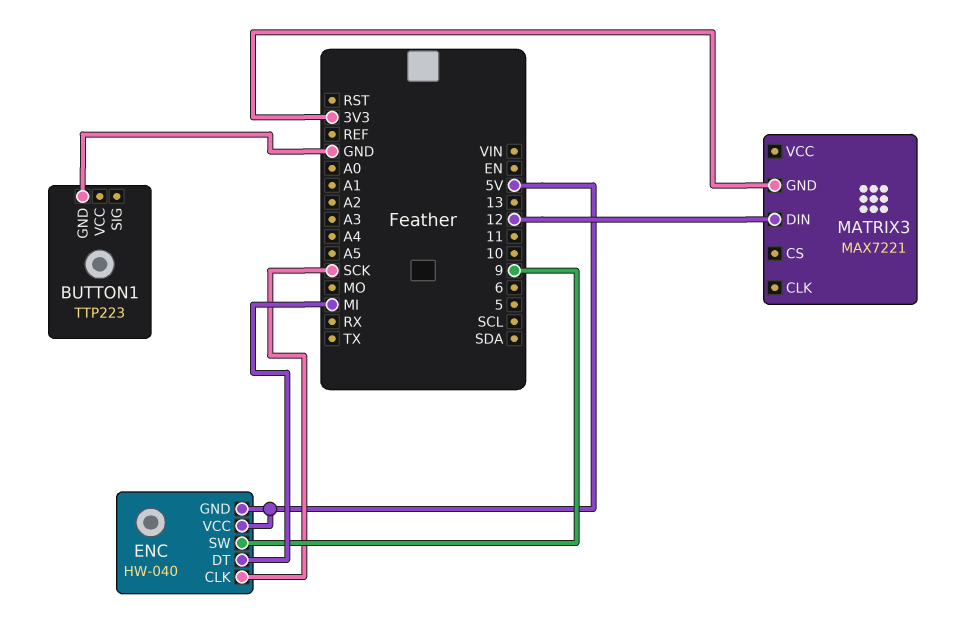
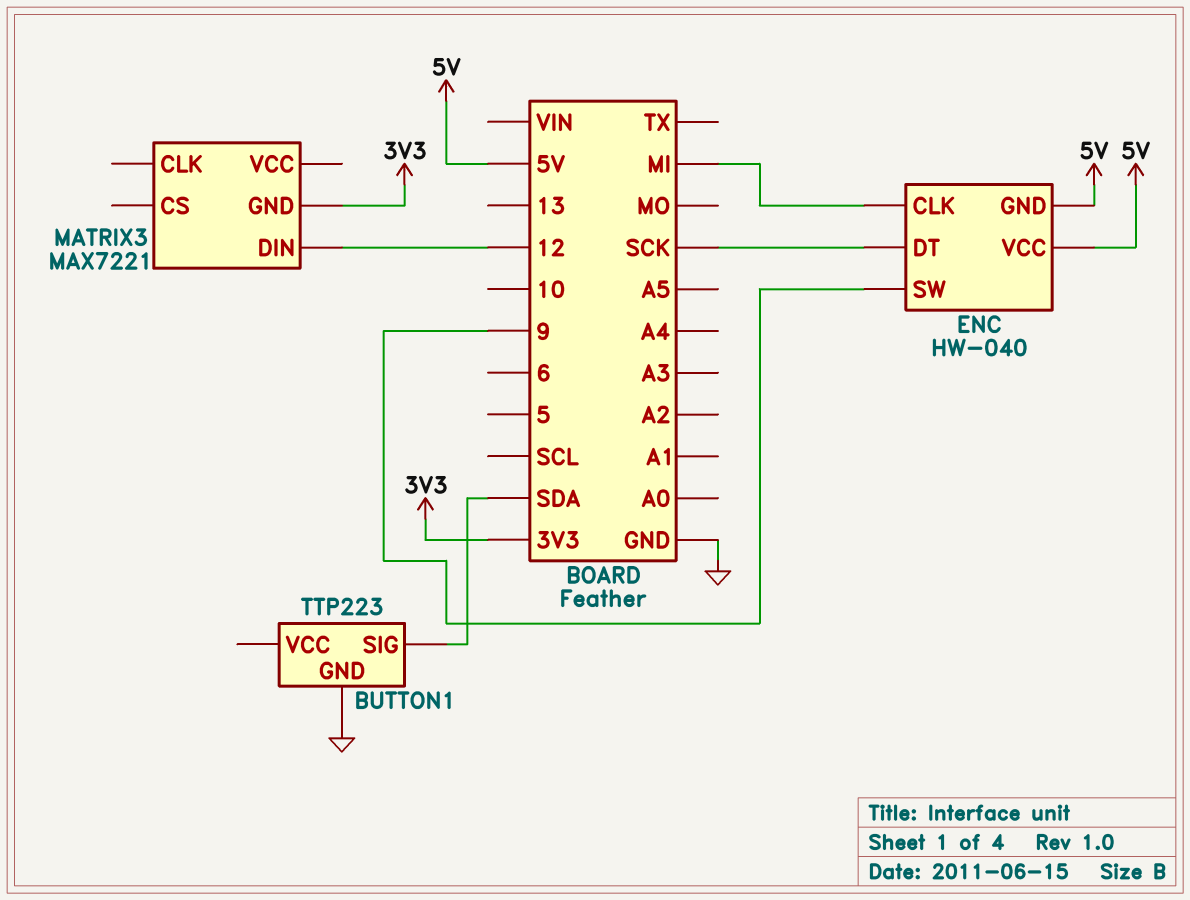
BUTTON1 pin SIG: none -> SDA
ENC pin CLK: SCK -> MI
ENC pin DT: MI -> SCK

